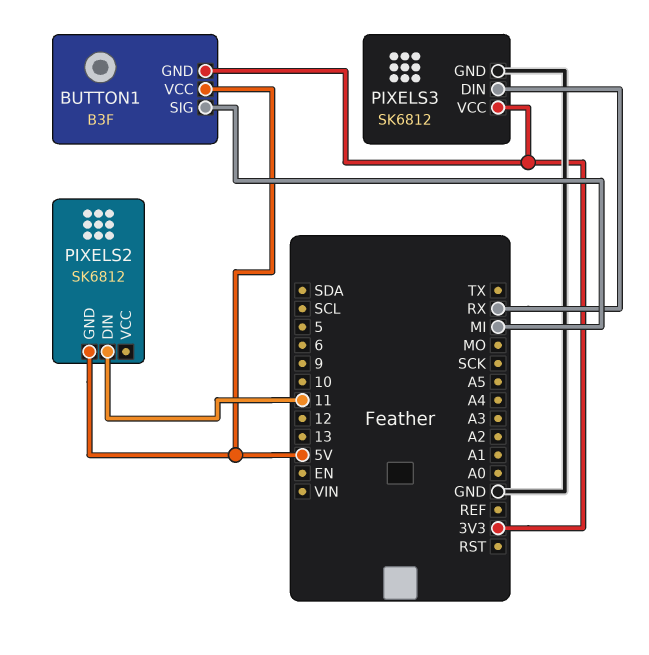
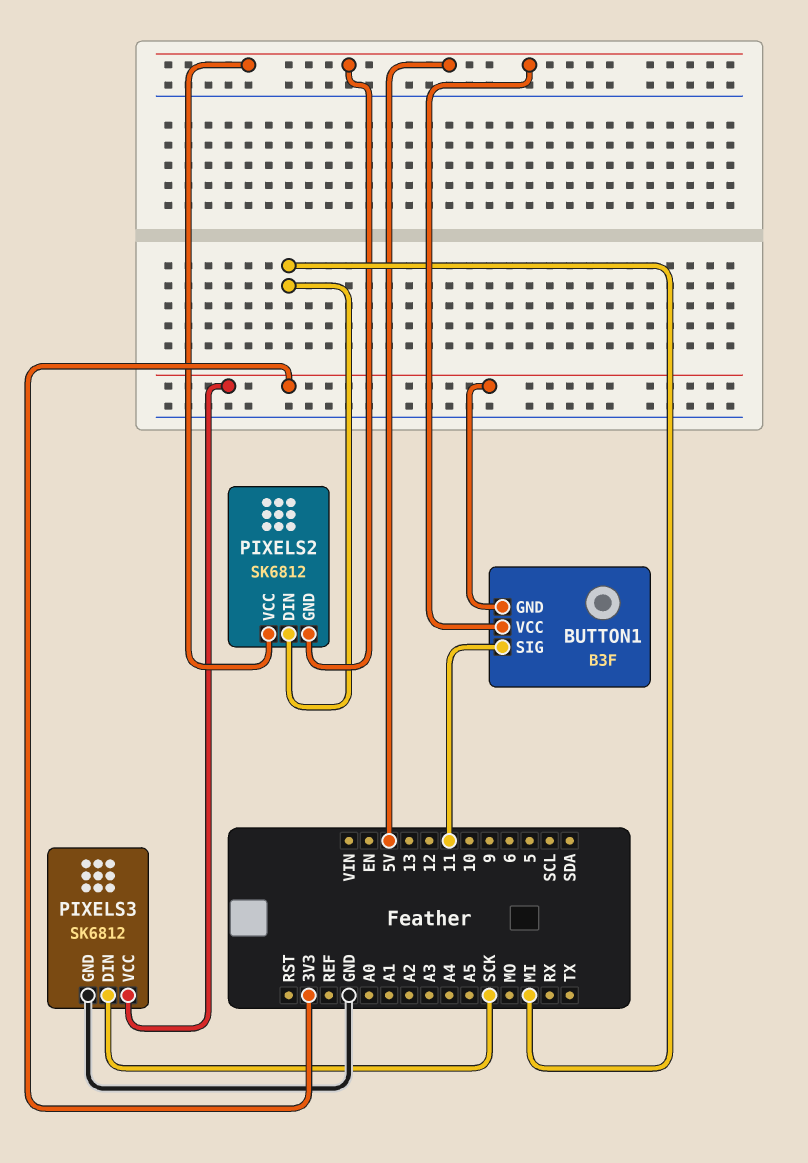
BUTTON1 pin SIG: MI -> 11
PIXELS2 pin DIN: 11 -> MI
PIXELS2 pin VCC: none -> 5V
PIXELS3 pin DIN: RX -> SCK

